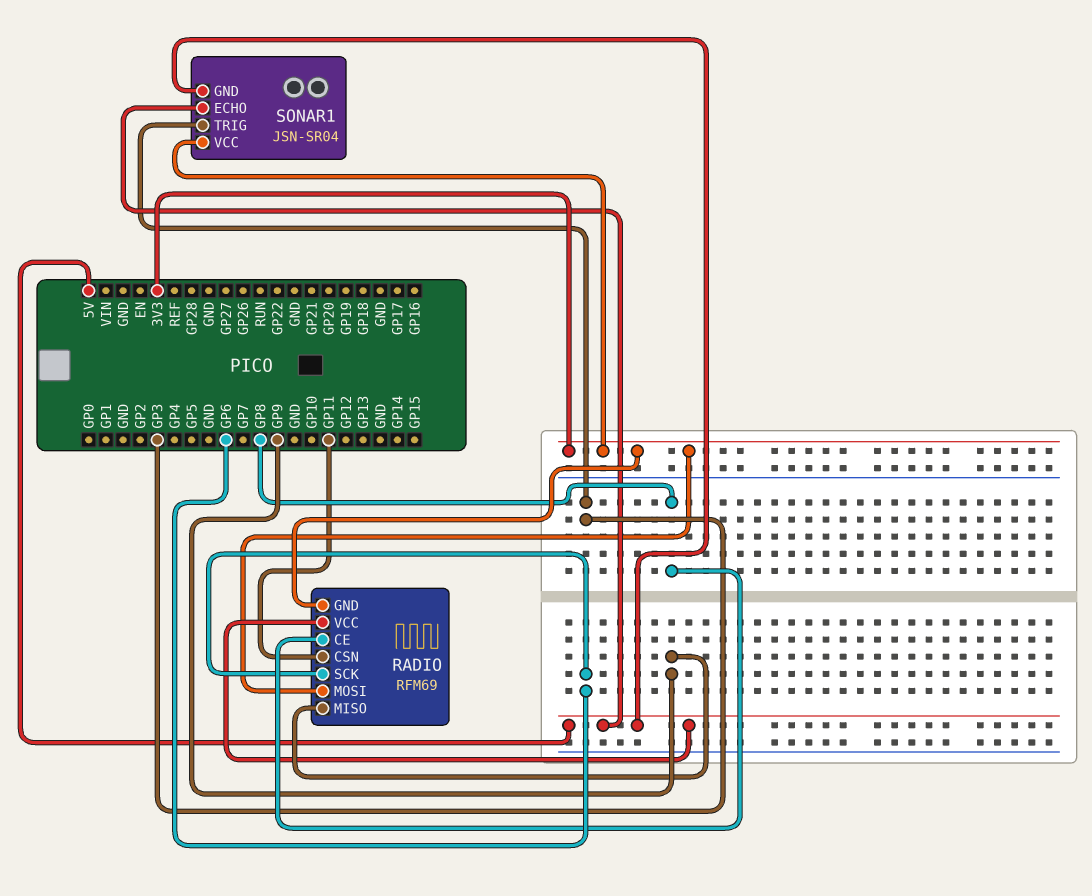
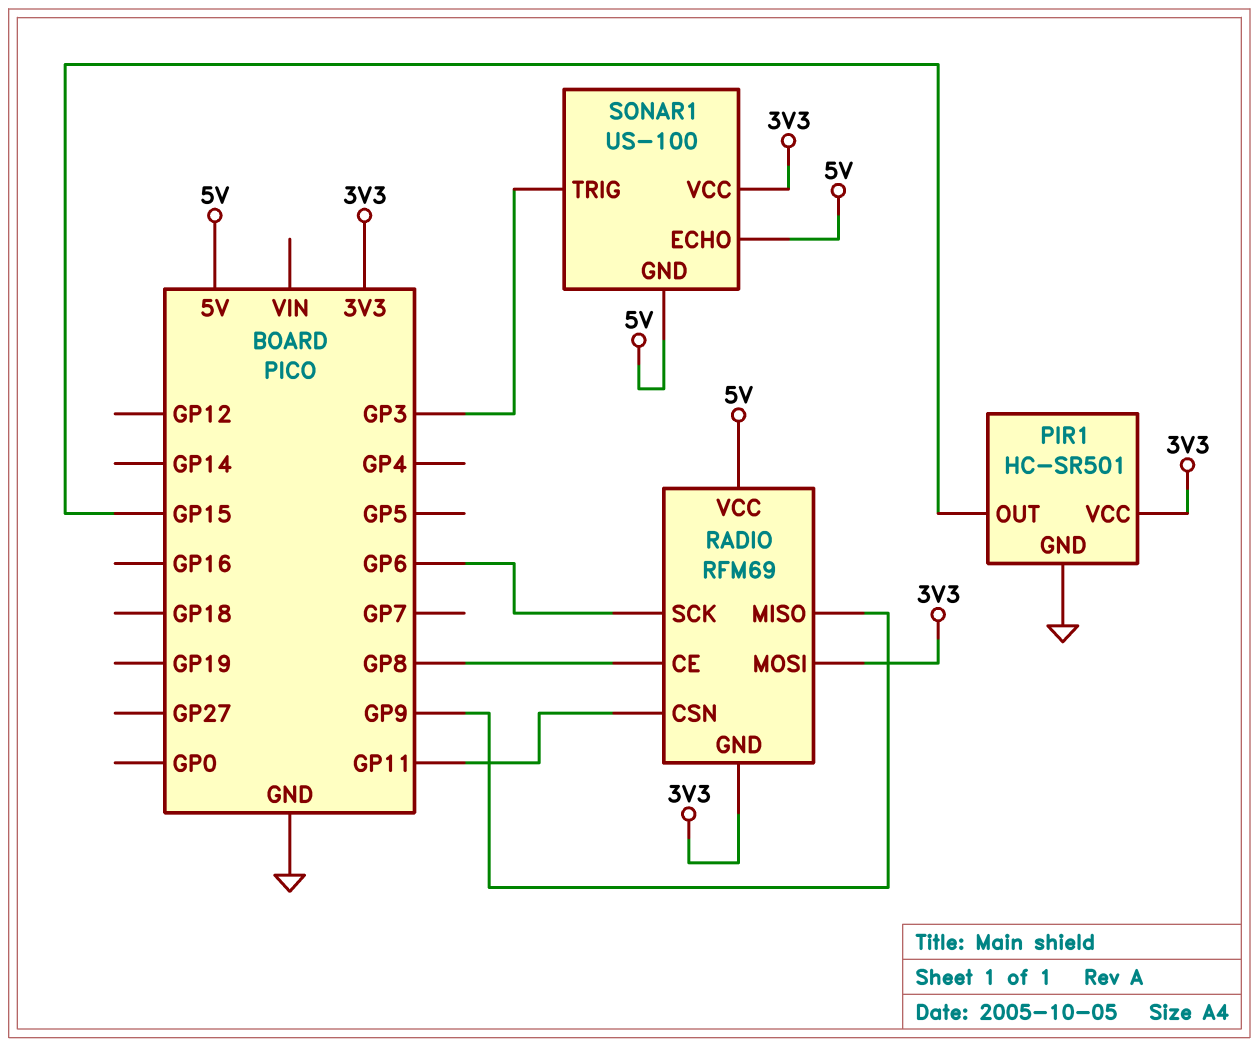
PIR1: none -> HC-SR501
PIR1 pin GND: none -> GND
PIR1 pin OUT: none -> GP15
PIR1 pin VCC: none -> 3V3
SONAR1: JSN-SR04 -> US-100

